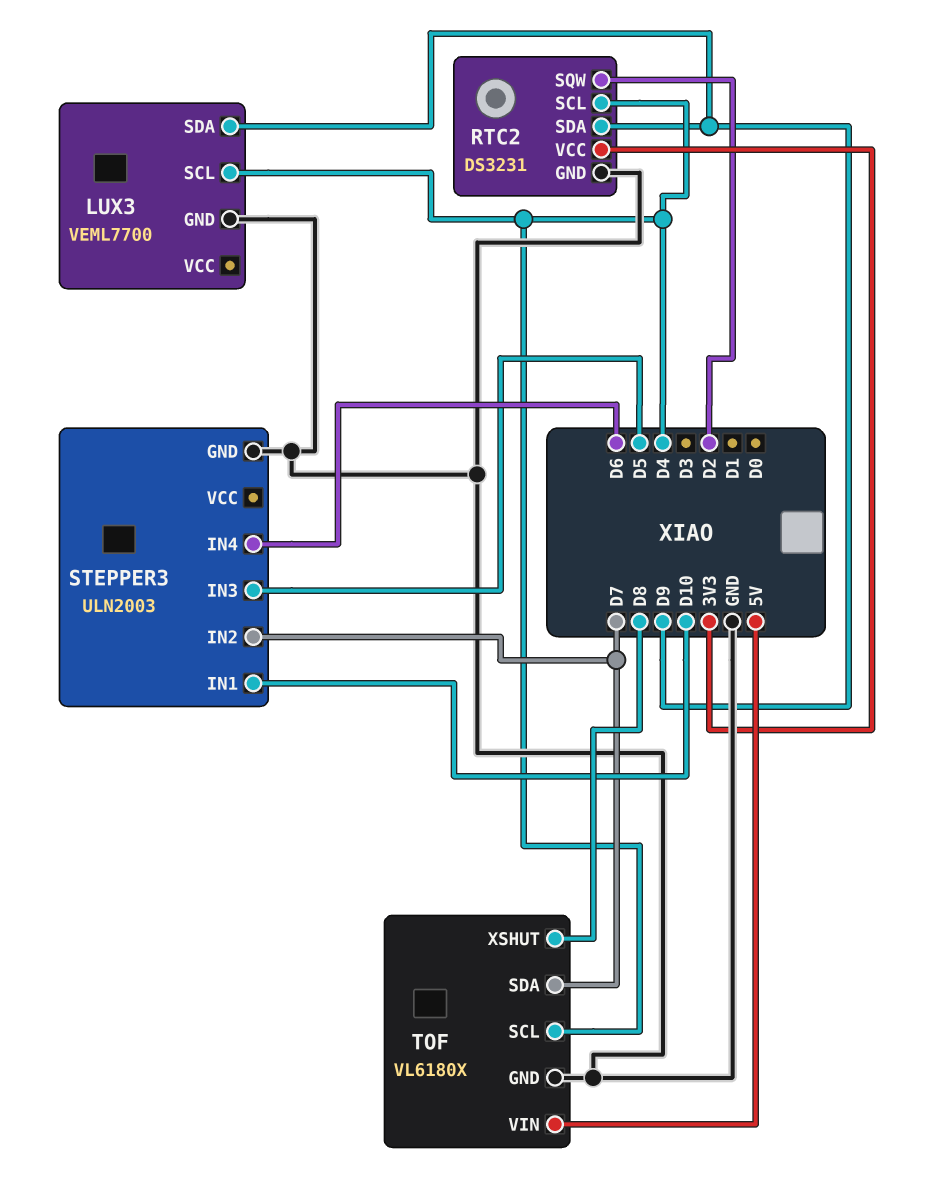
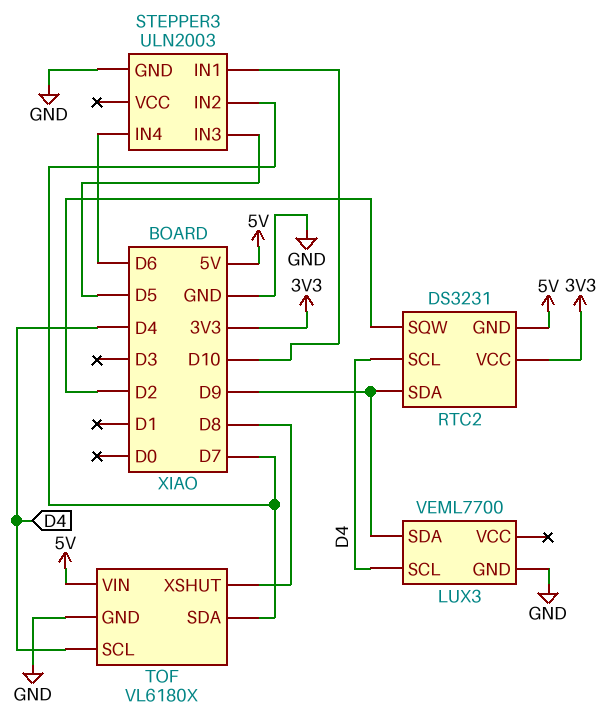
RTC2 pin GND: GND -> 5V

